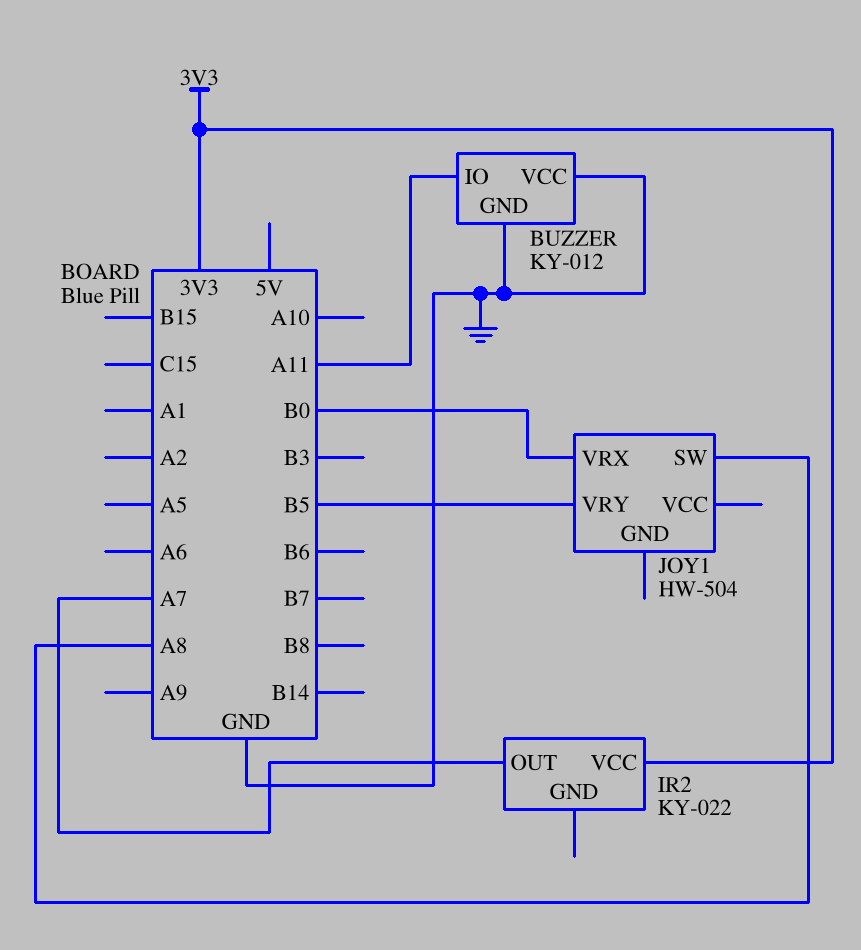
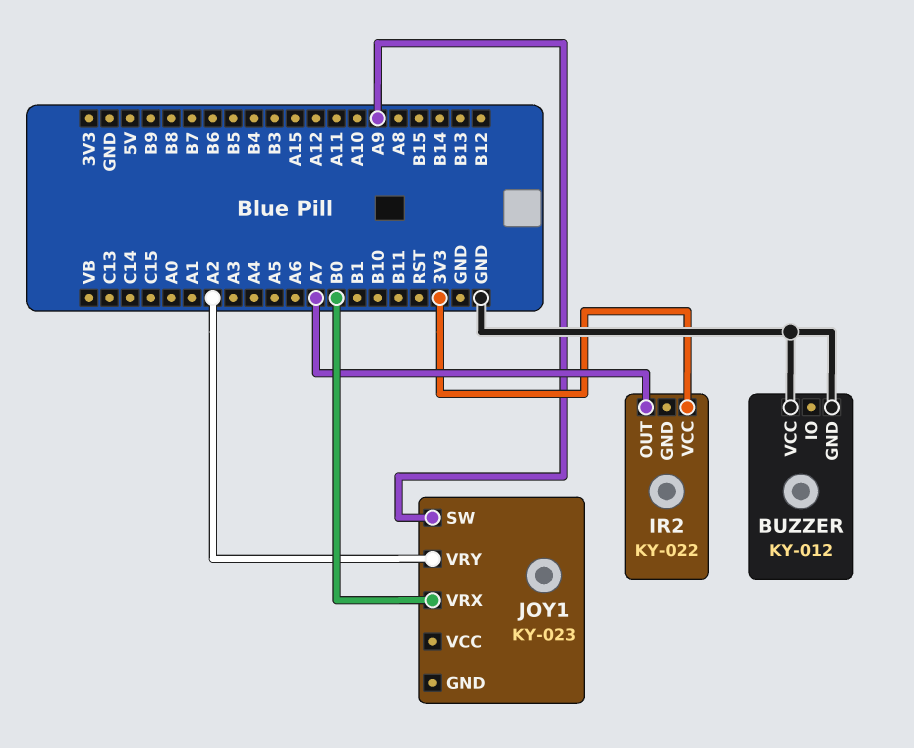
BUZZER pin IO: A11 -> none
JOY1: HW-504 -> KY-023
JOY1 pin SW: A8 -> A9
JOY1 pin VRY: B5 -> A2

